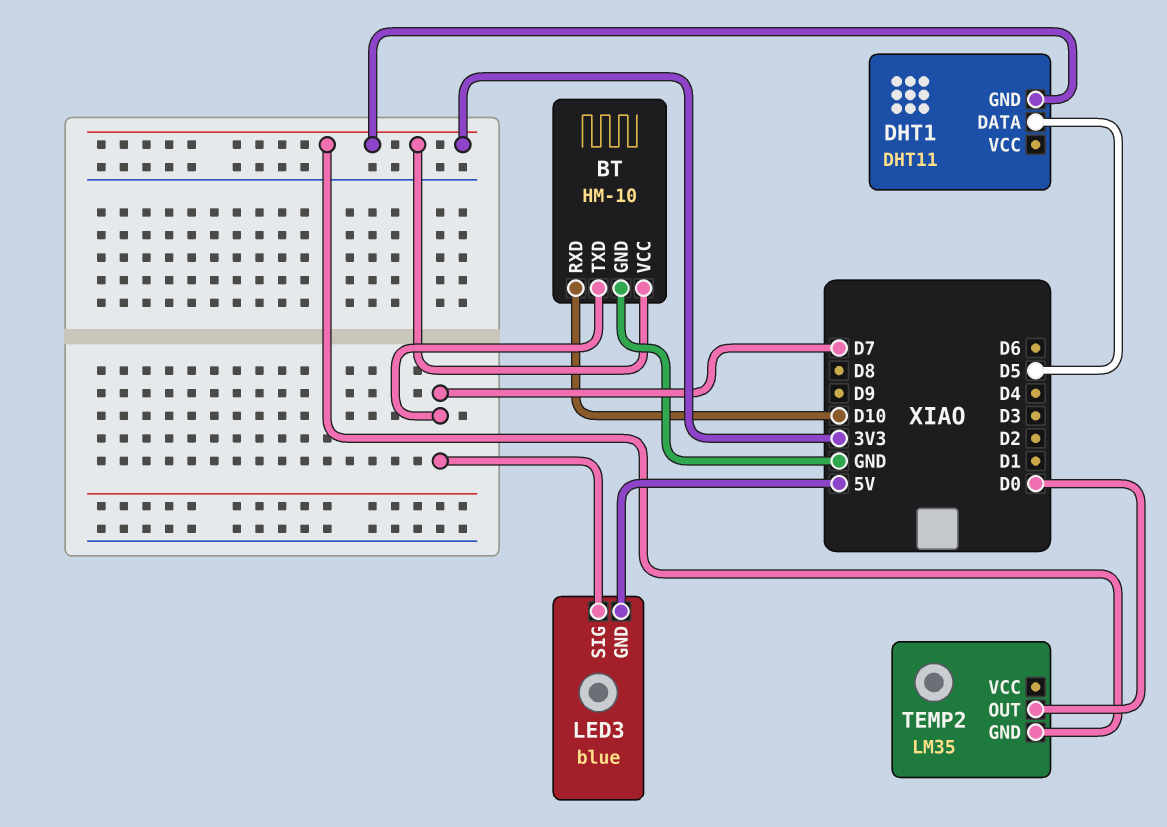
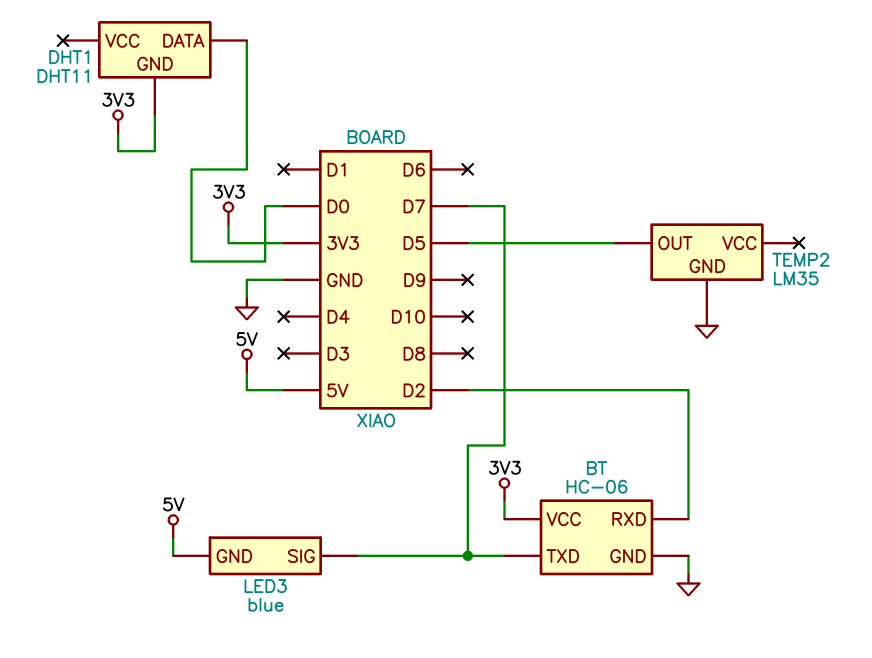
BT: HM-10 -> HC-06
BT pin RXD: D10 -> D2
DHT1 pin DATA: D5 -> D0
TEMP2 pin GND: 3V3 -> GND
TEMP2 pin OUT: D0 -> D5

